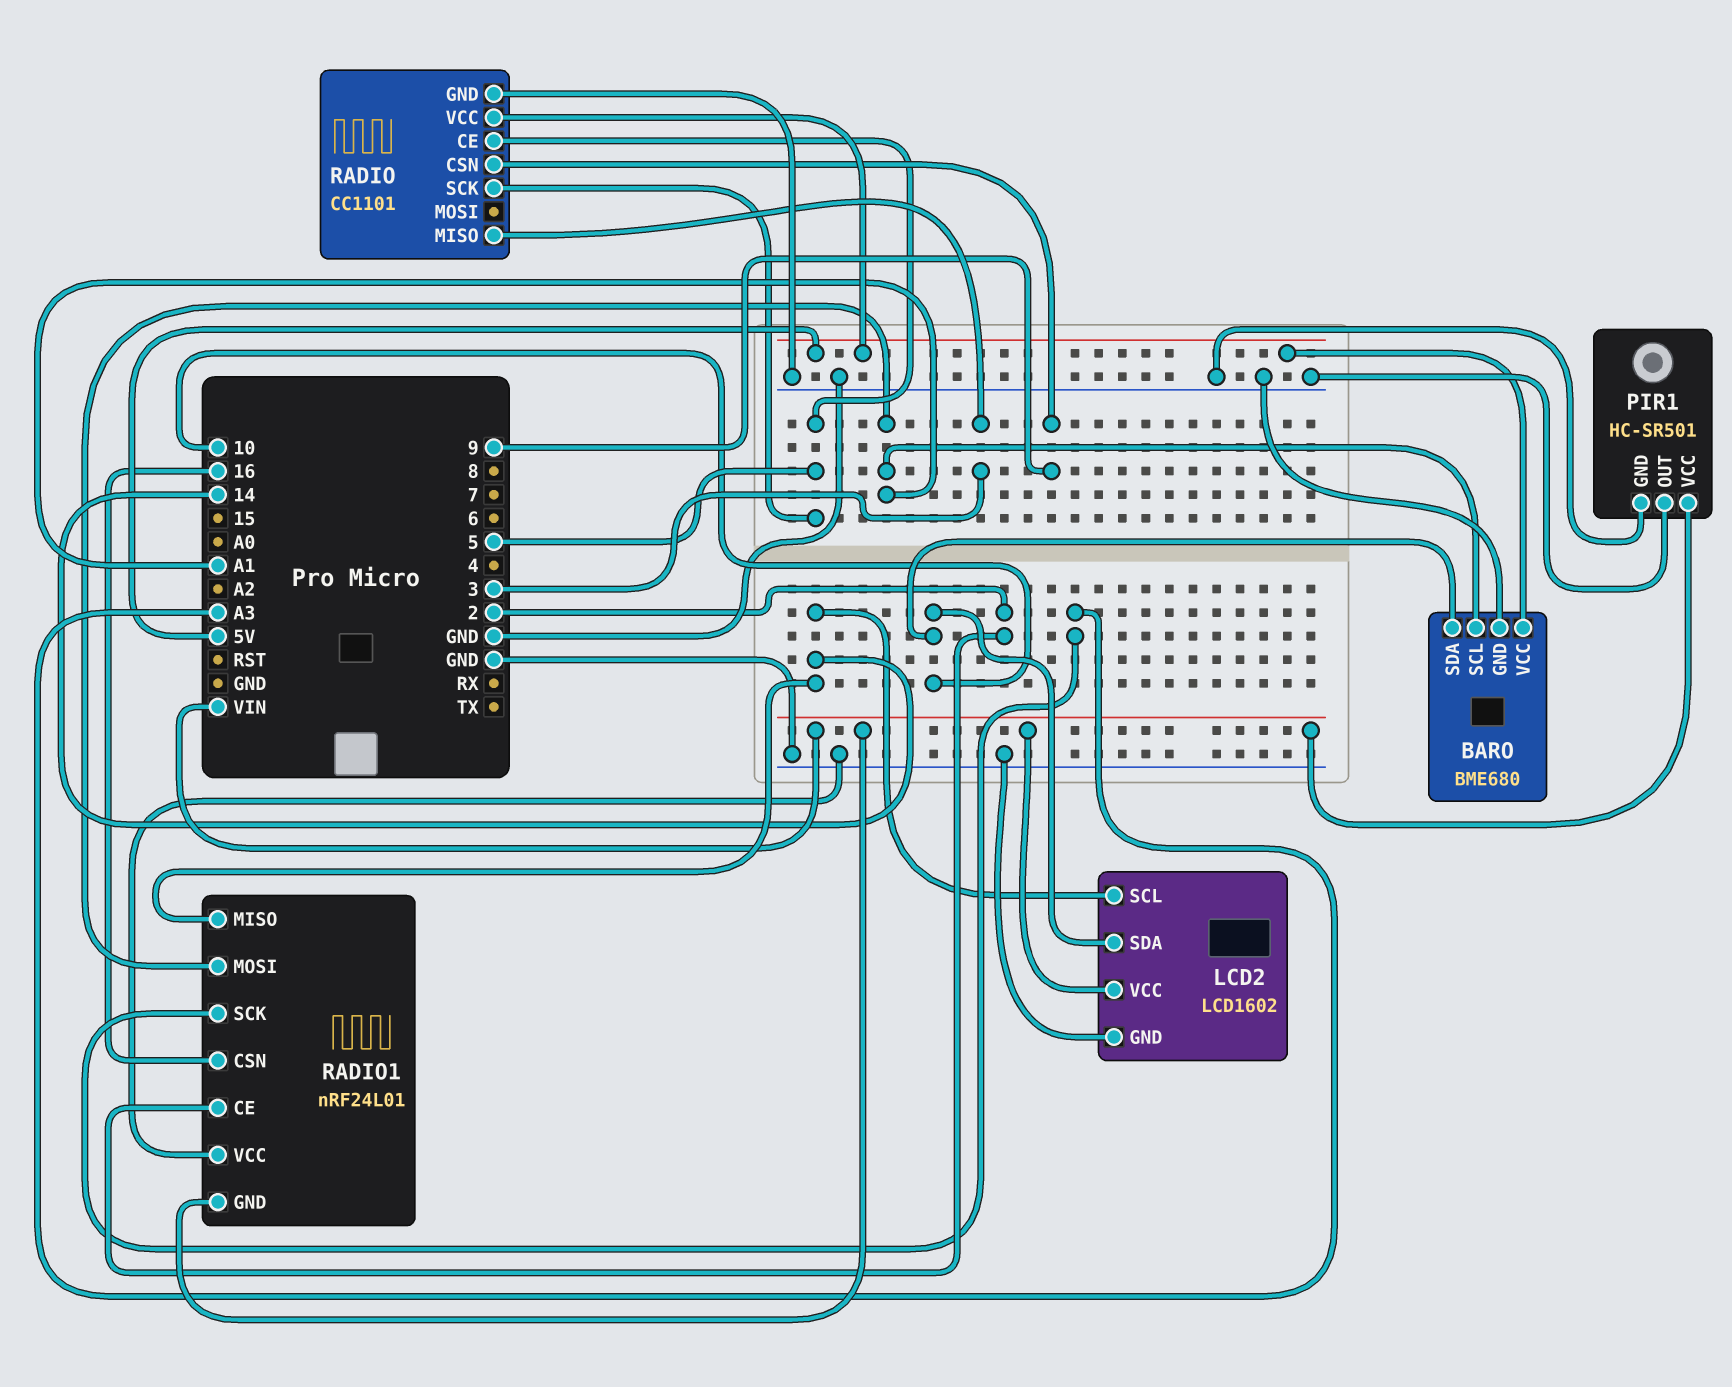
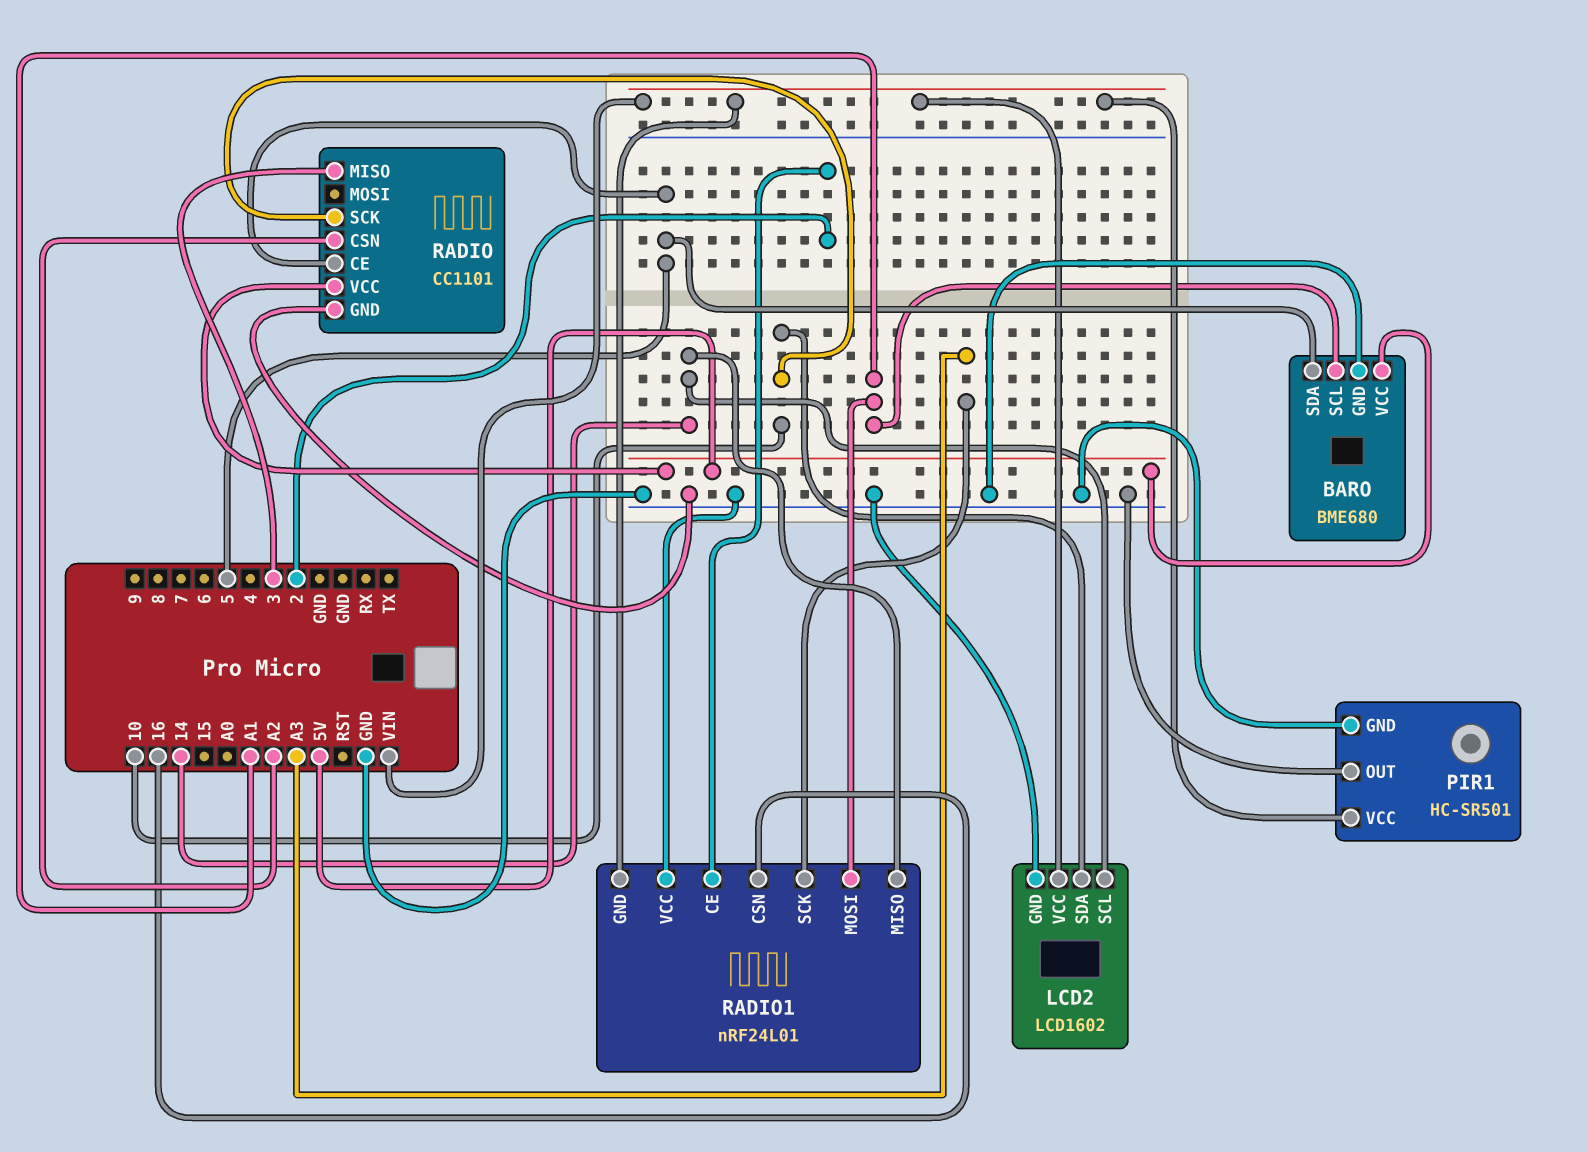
BARO pin SDA: 10 -> 5
RADIO pin CSN: 9 -> A2
RADIO pin SCK: 5 -> 10

